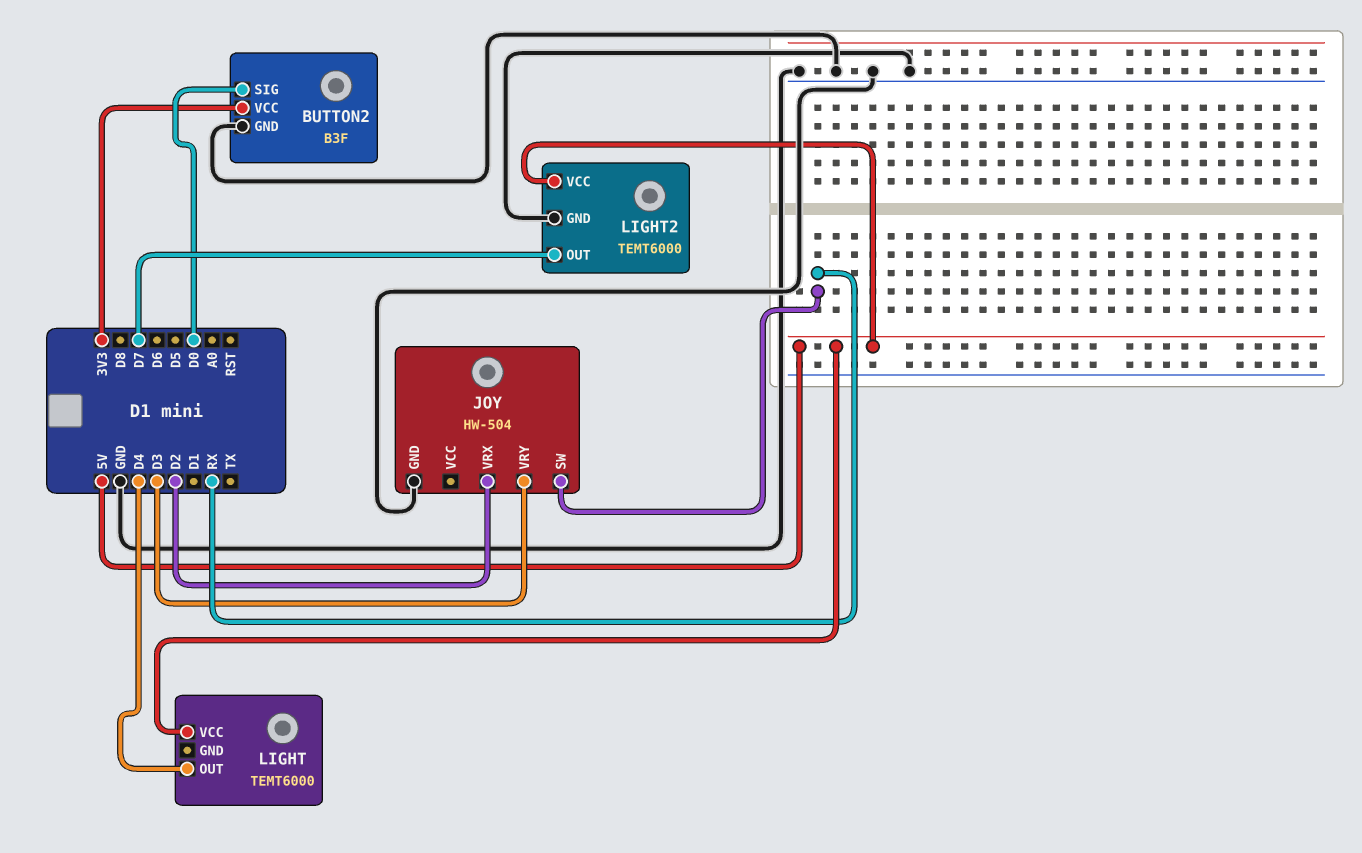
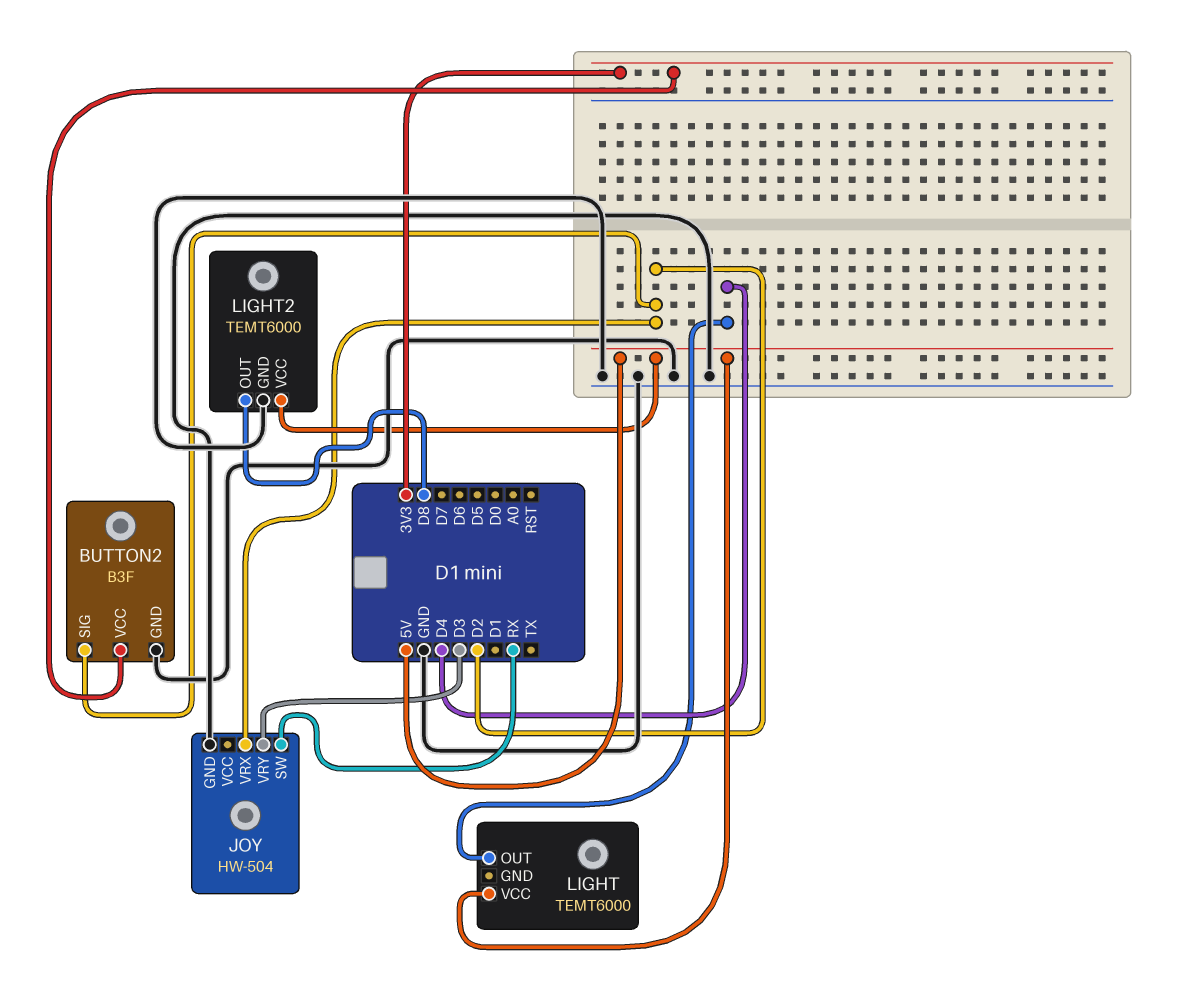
BUTTON2 pin SIG: D0 -> D2
LIGHT2 pin OUT: D7 -> D8

